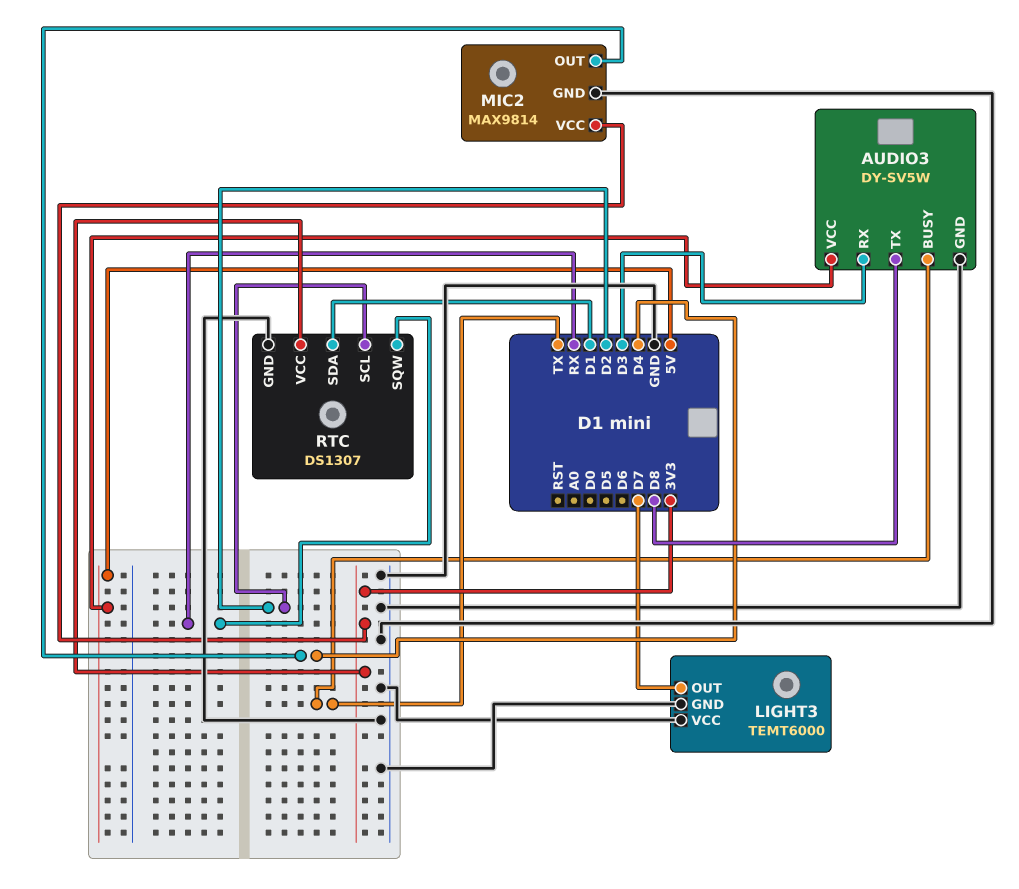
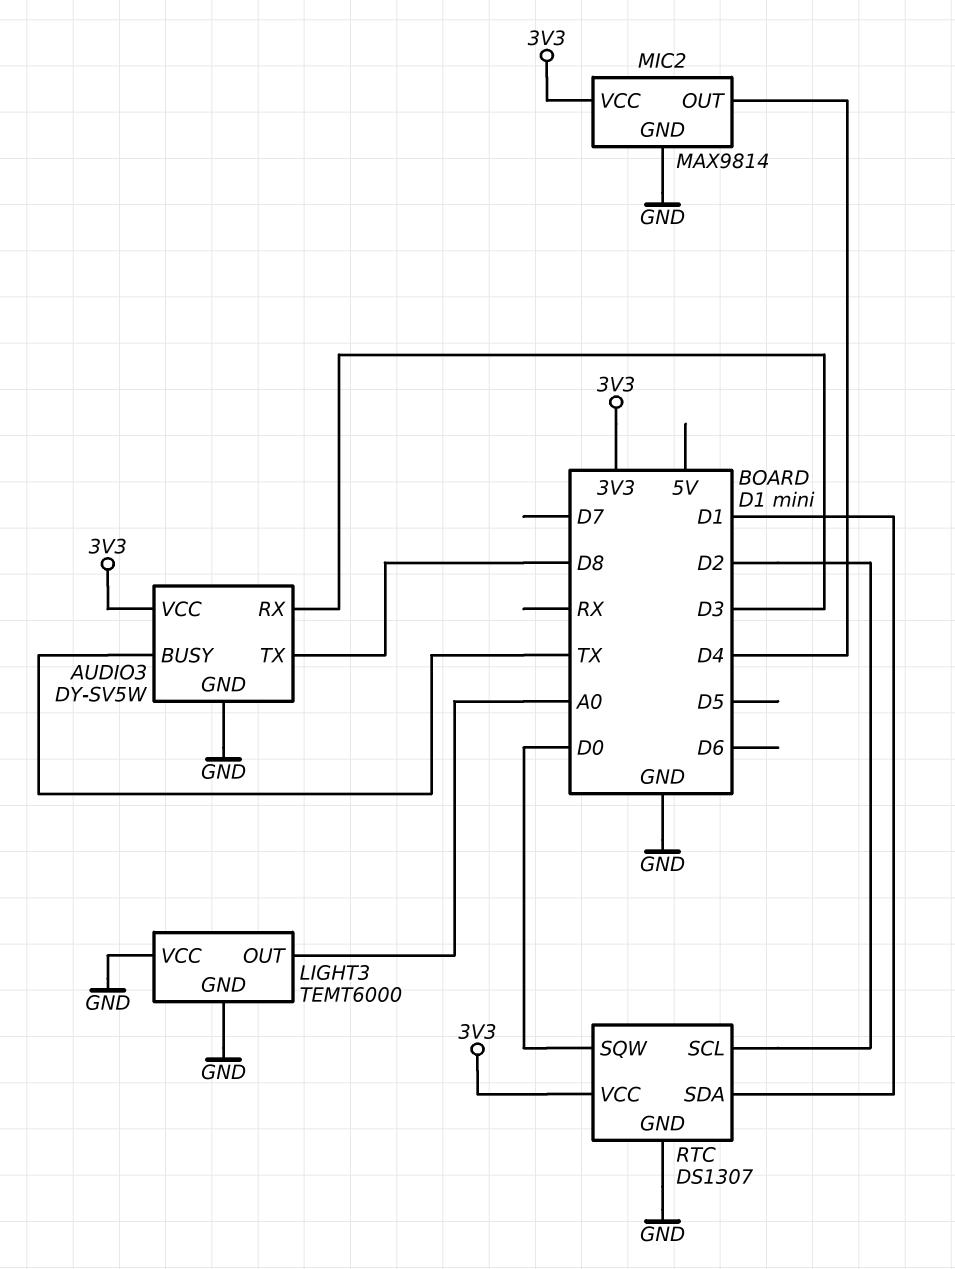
AUDIO3 pin VCC: 5V -> 3V3
LIGHT3 pin OUT: D7 -> A0
RTC pin SQW: RX -> D0

